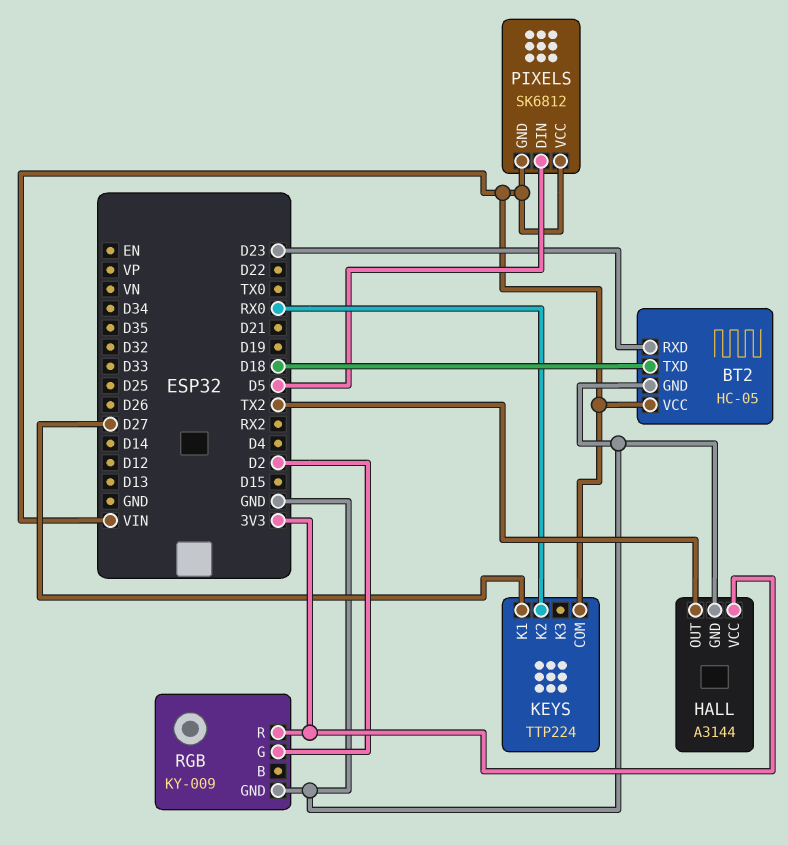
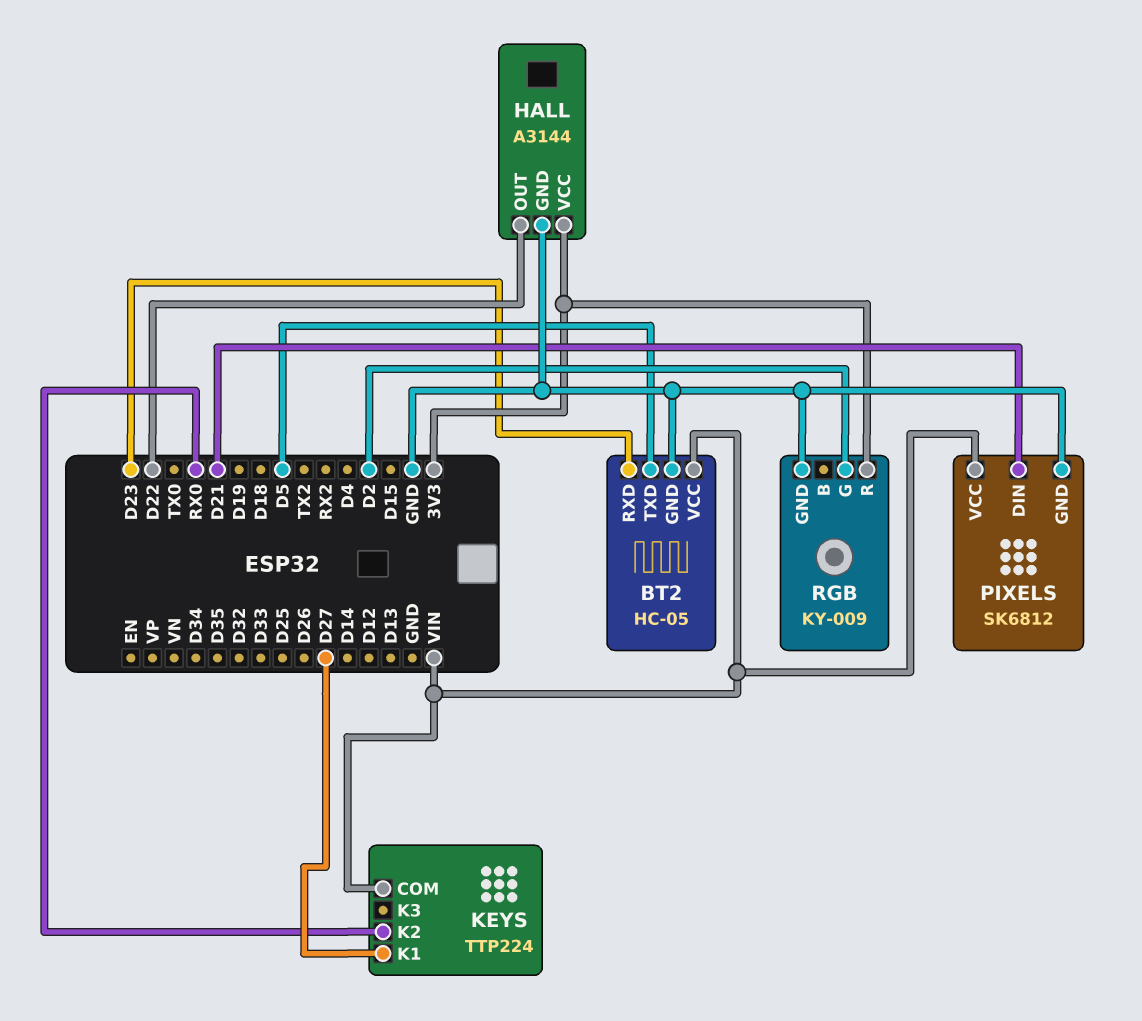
BT2 pin TXD: D18 -> D5
HALL pin OUT: TX2 -> D22
PIXELS pin DIN: D5 -> D21
PIXELS pin GND: VIN -> GND

